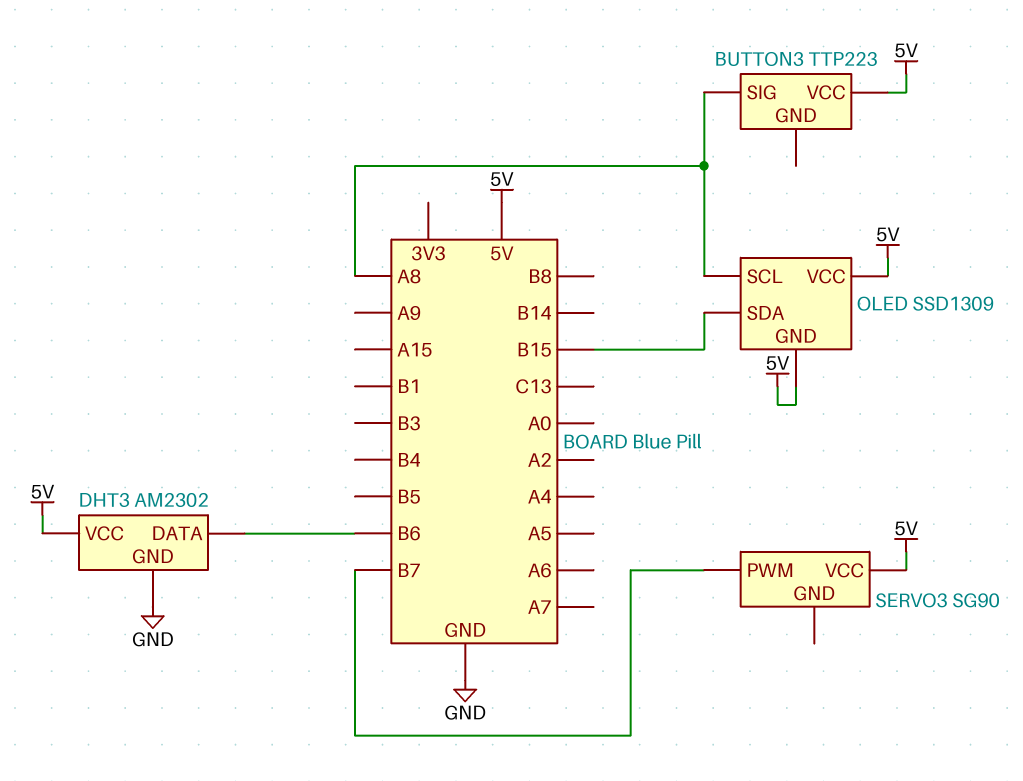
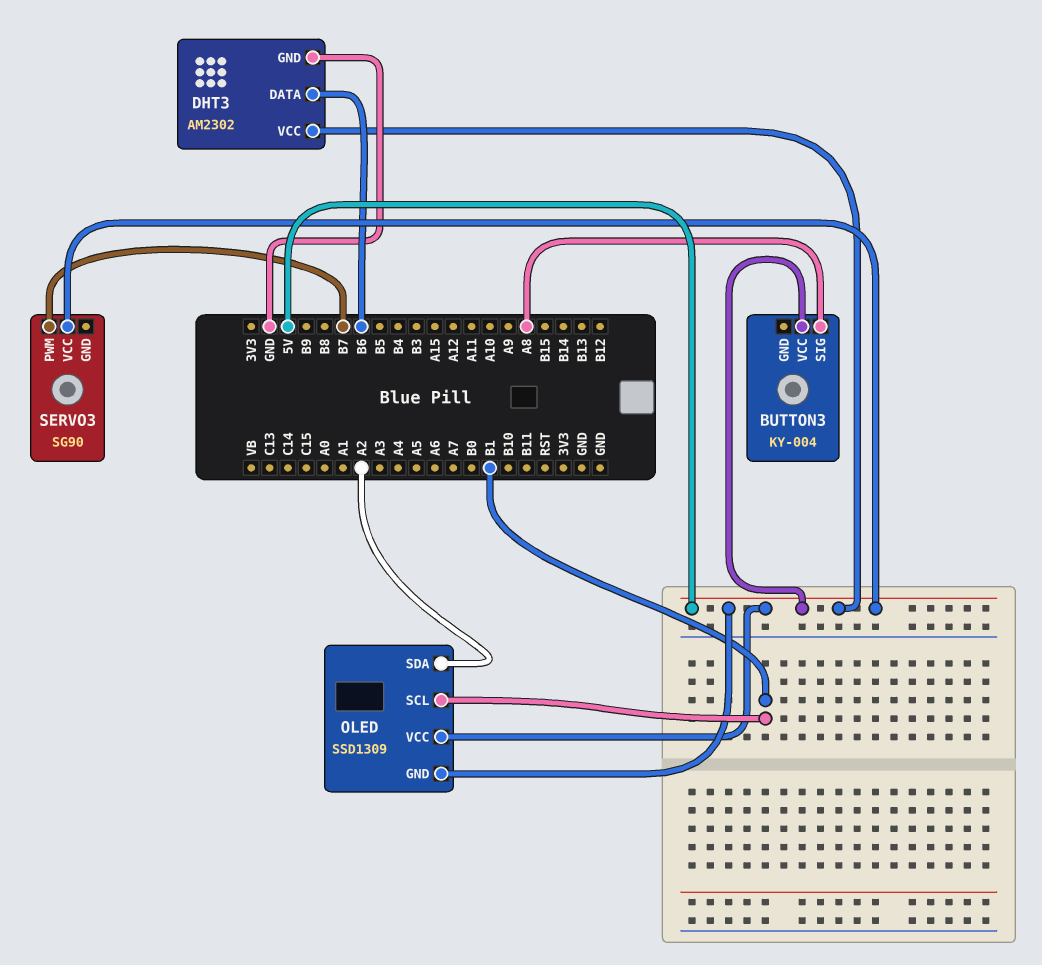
BUTTON3: TTP223 -> KY-004
OLED pin SCL: A8 -> B1
OLED pin SDA: B15 -> A2

